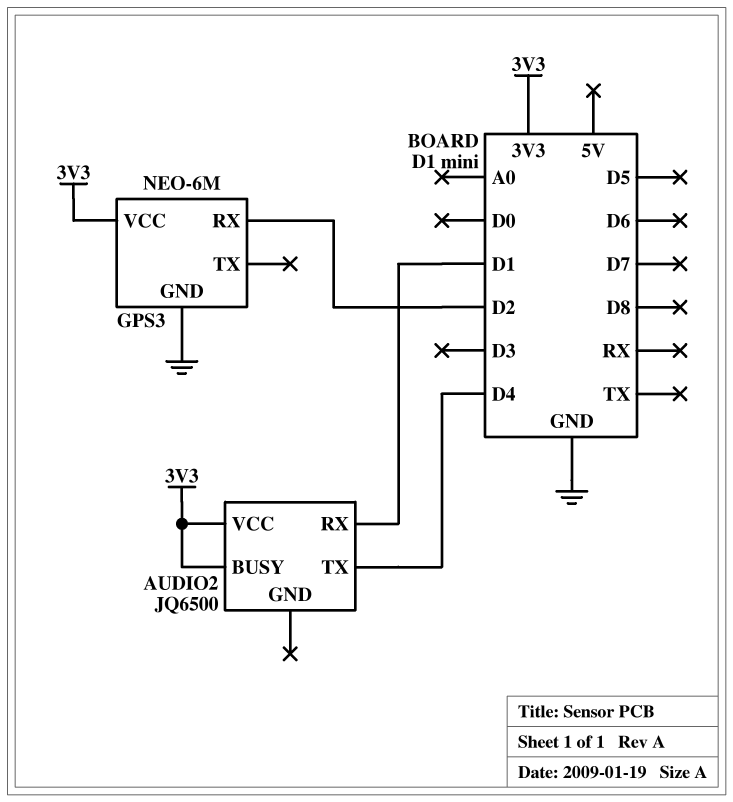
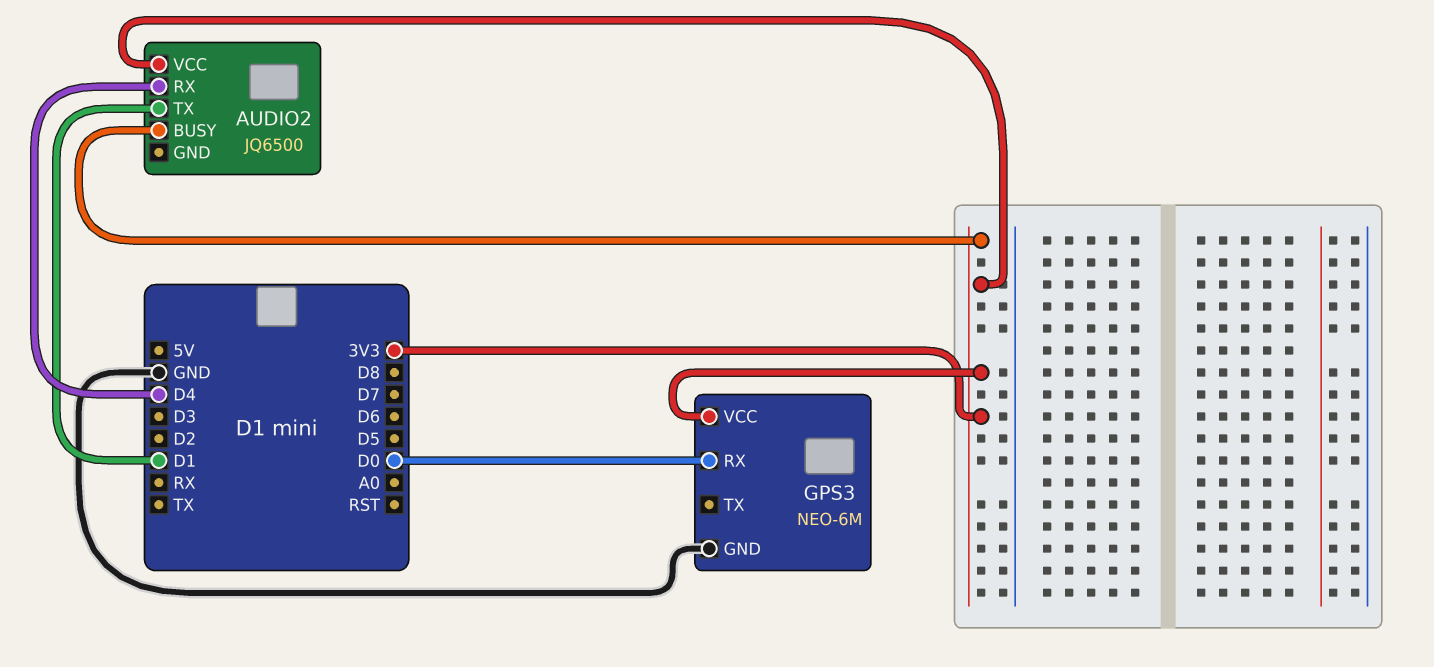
AUDIO2 pin RX: D1 -> D4
AUDIO2 pin TX: D4 -> D1
GPS3 pin RX: D2 -> D0

